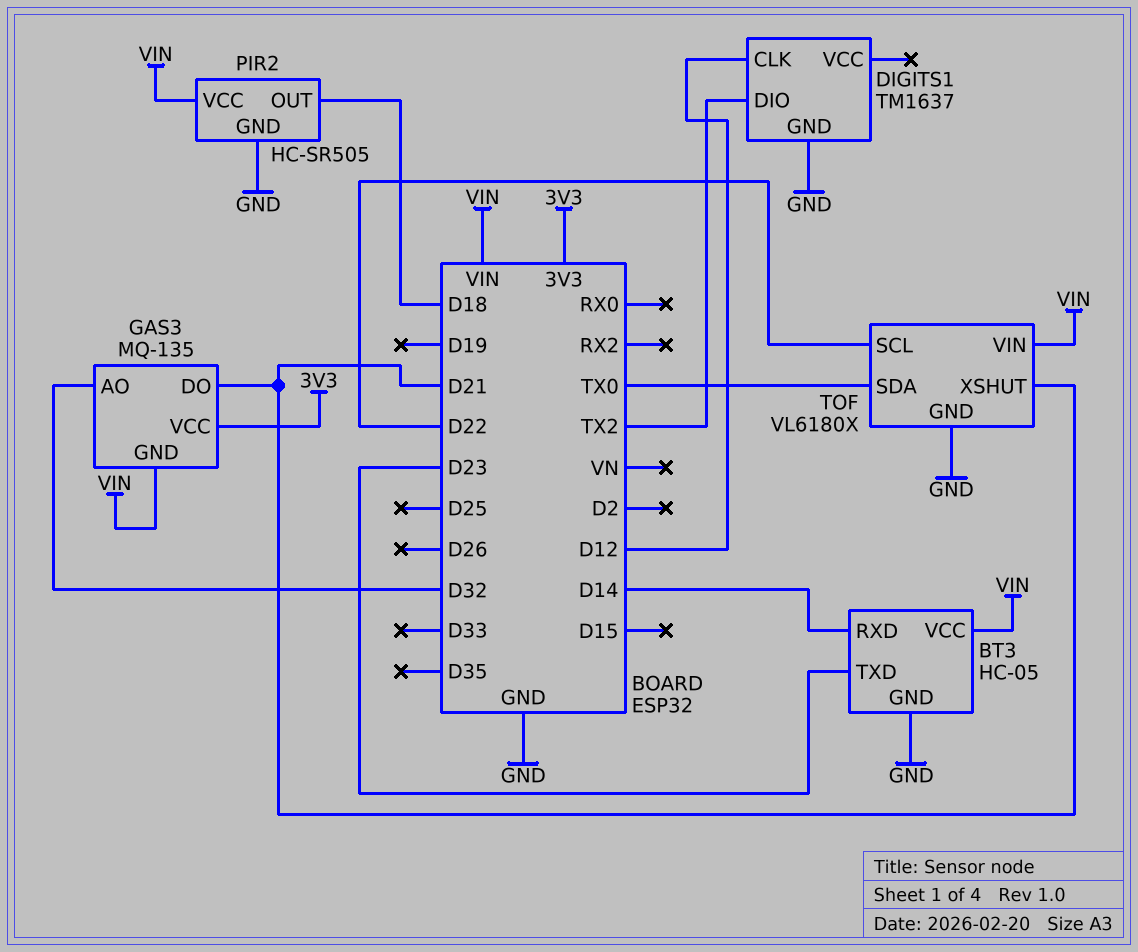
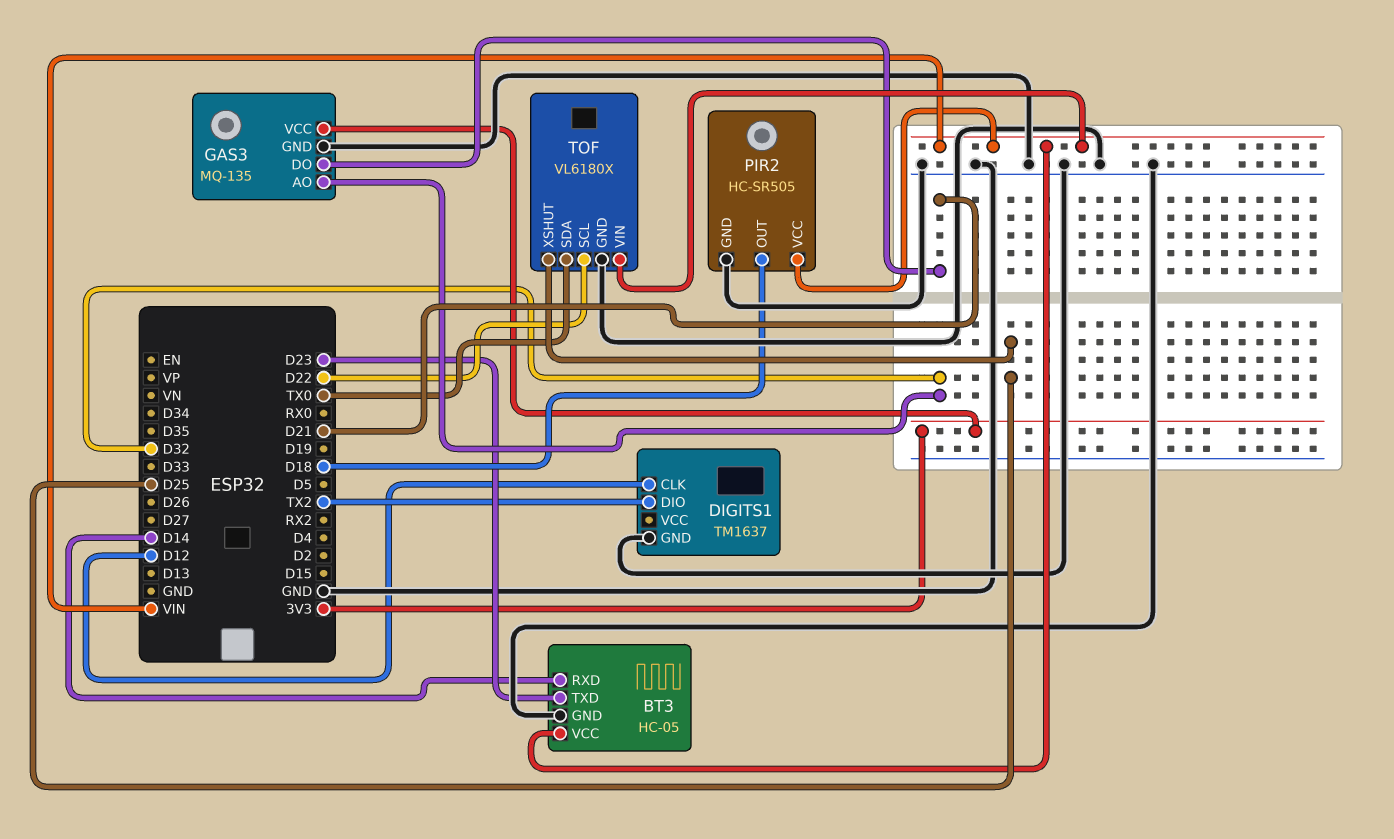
GAS3 pin GND: VIN -> GND
TOF pin XSHUT: D21 -> D25

